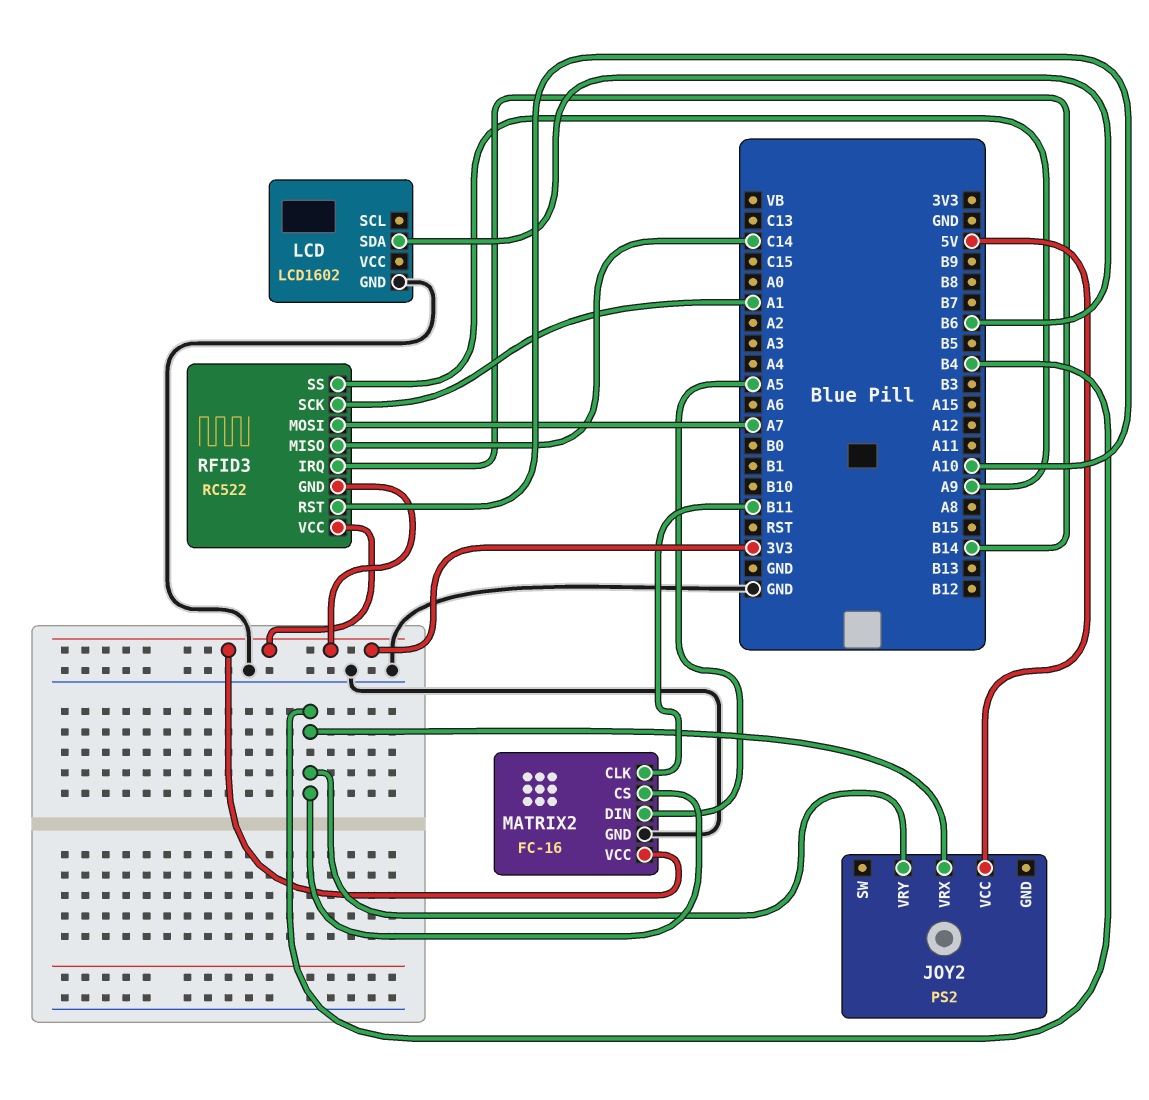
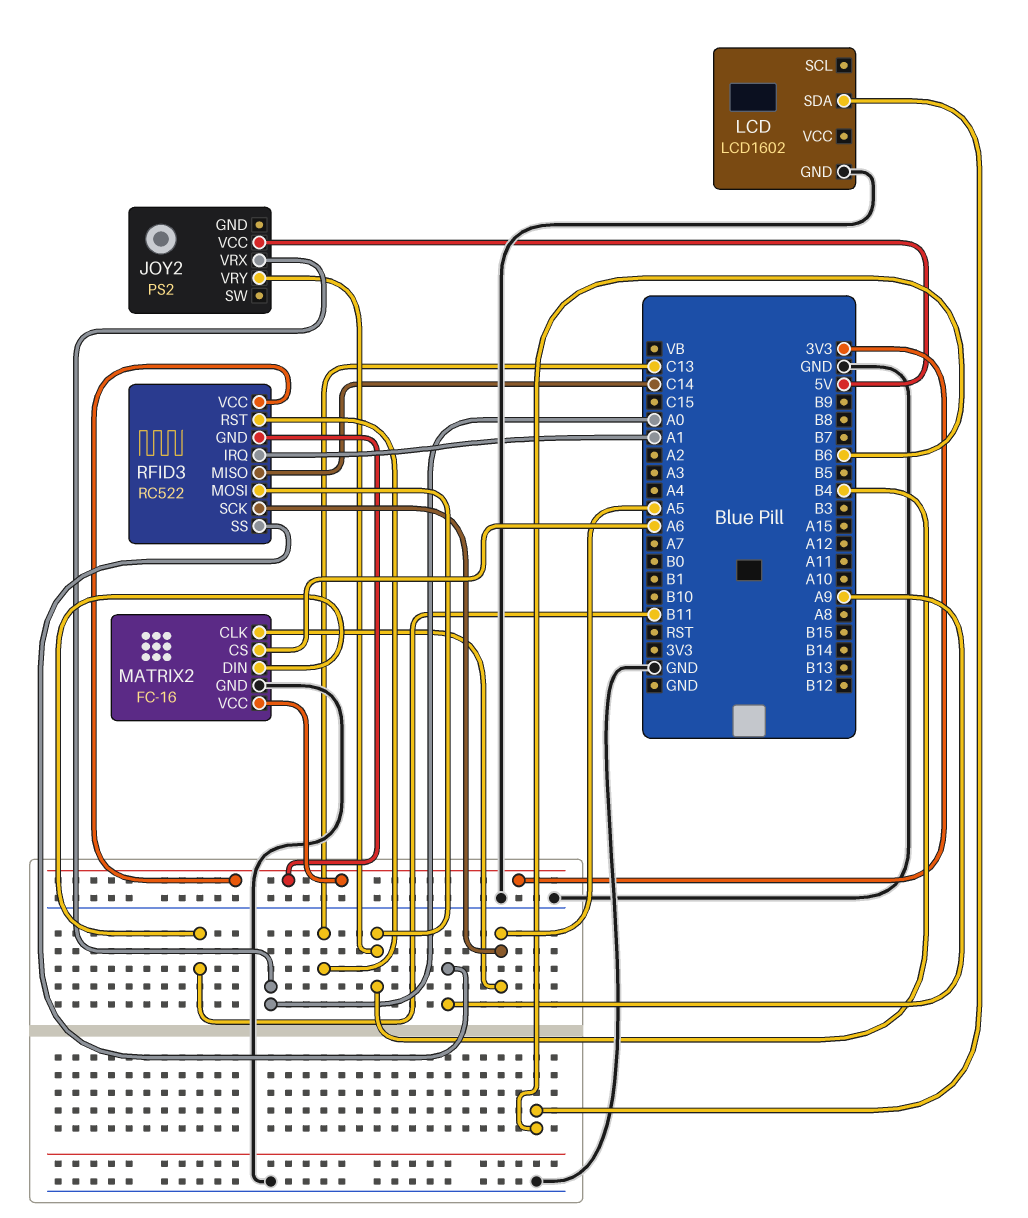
JOY2 pin VRX: B4 -> A0
MATRIX2 pin CLK: B11 -> A5
MATRIX2 pin CS: B4 -> A6
MATRIX2 pin DIN: A5 -> B11
RFID3 pin IRQ: B14 -> A1
RFID3 pin MOSI: A7 -> B4
RFID3 pin RST: A10 -> C13
RFID3 pin SCK: A1 -> A5

